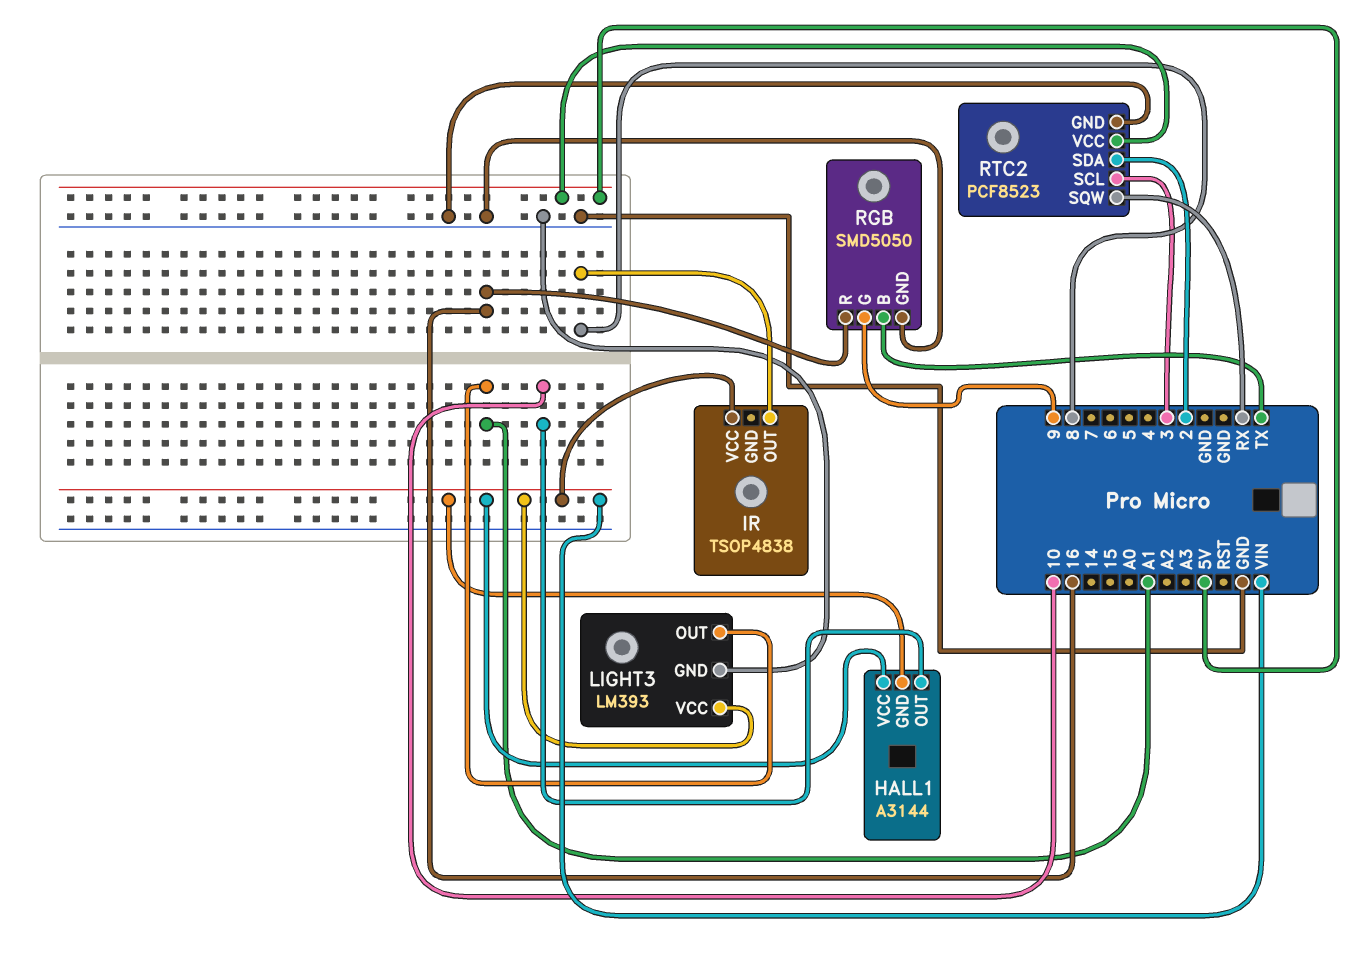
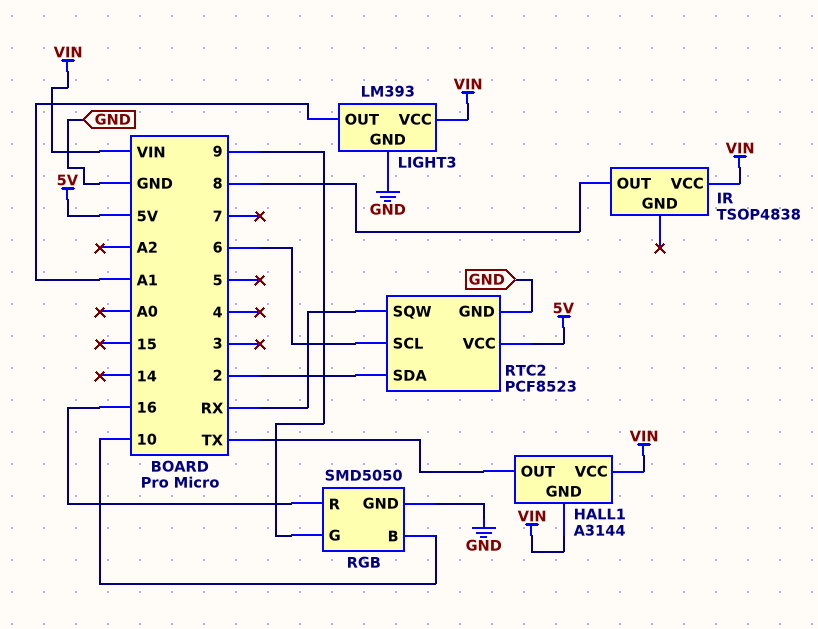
HALL1 pin OUT: 10 -> TX
RGB pin B: TX -> 10
RTC2 pin SCL: 3 -> 6

